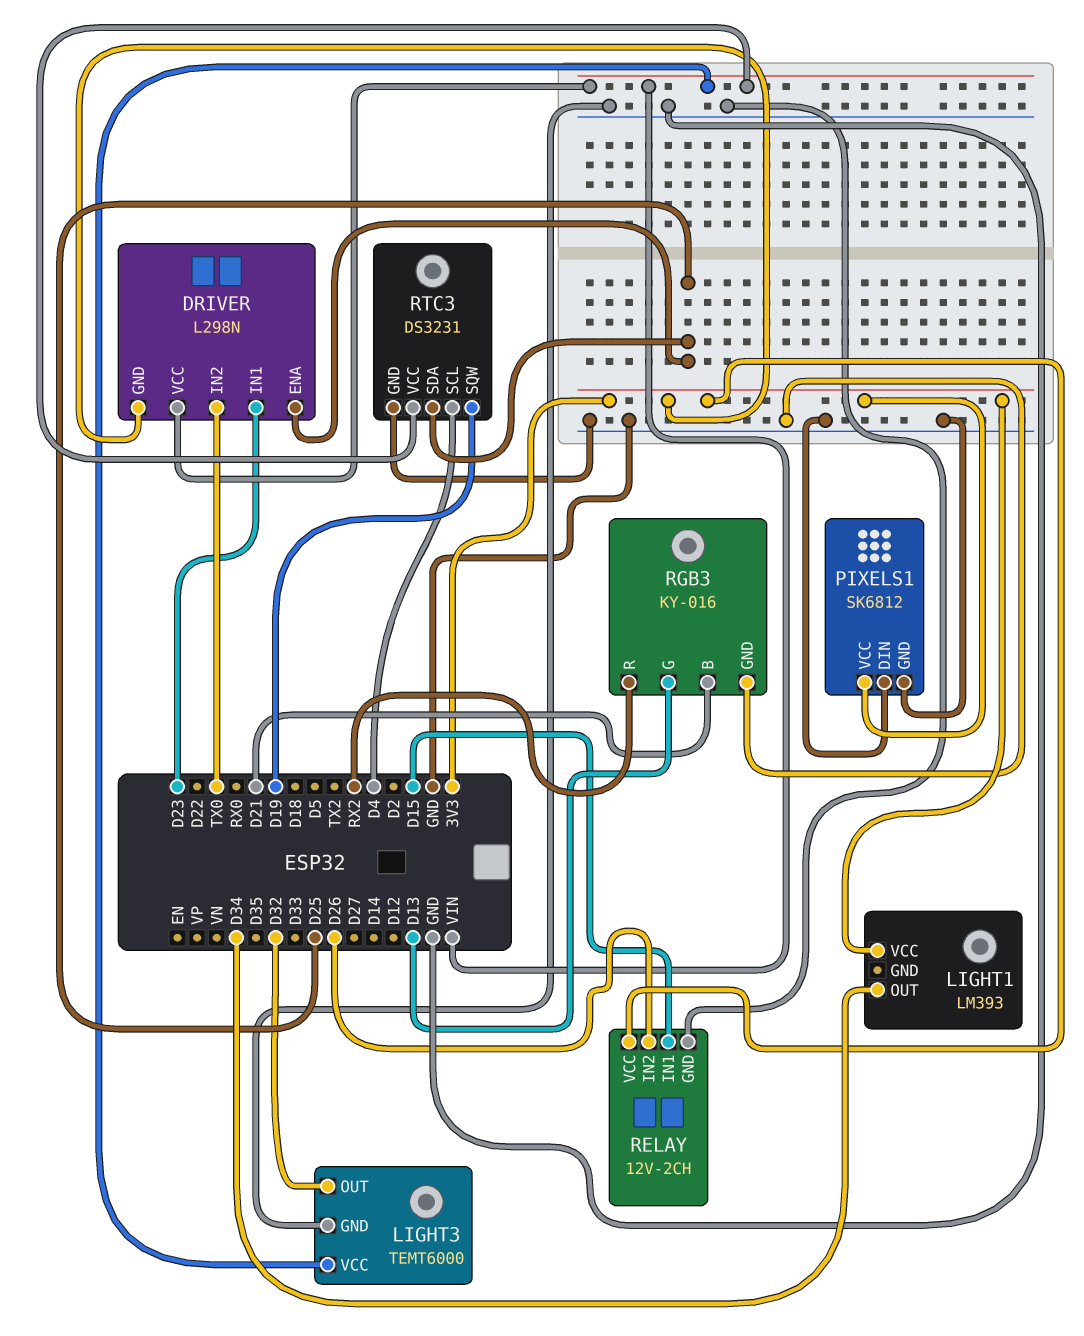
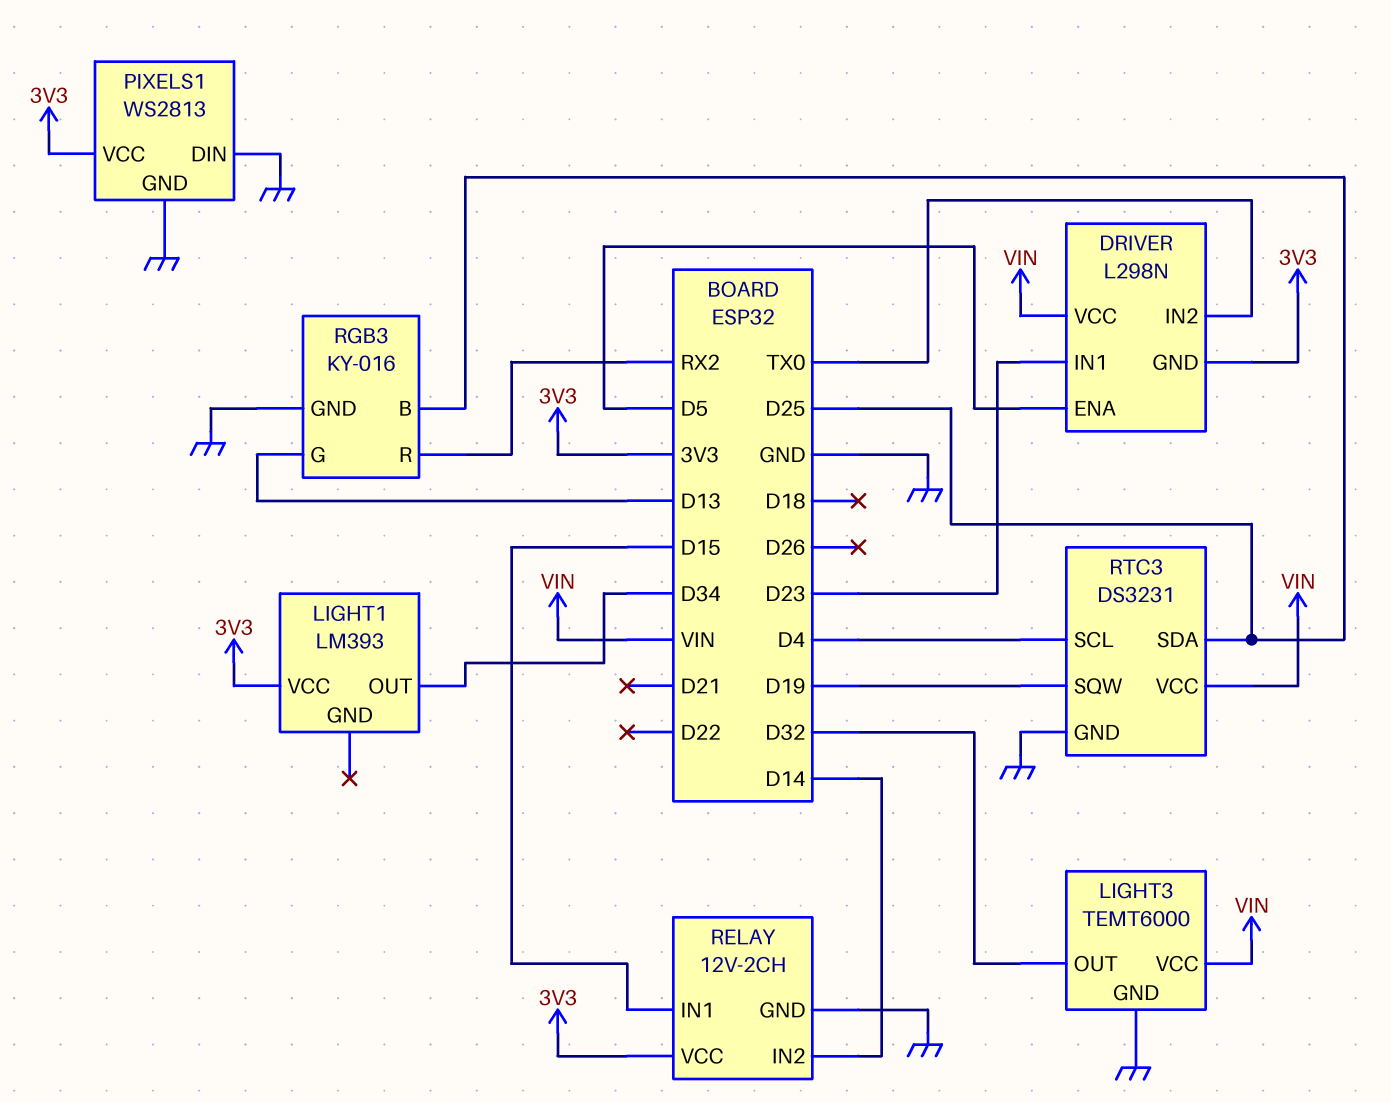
DRIVER pin ENA: D25 -> D5
PIXELS1: SK6812 -> WS2813
RELAY pin IN2: D26 -> D14
RGB3 pin B: D21 -> D25

